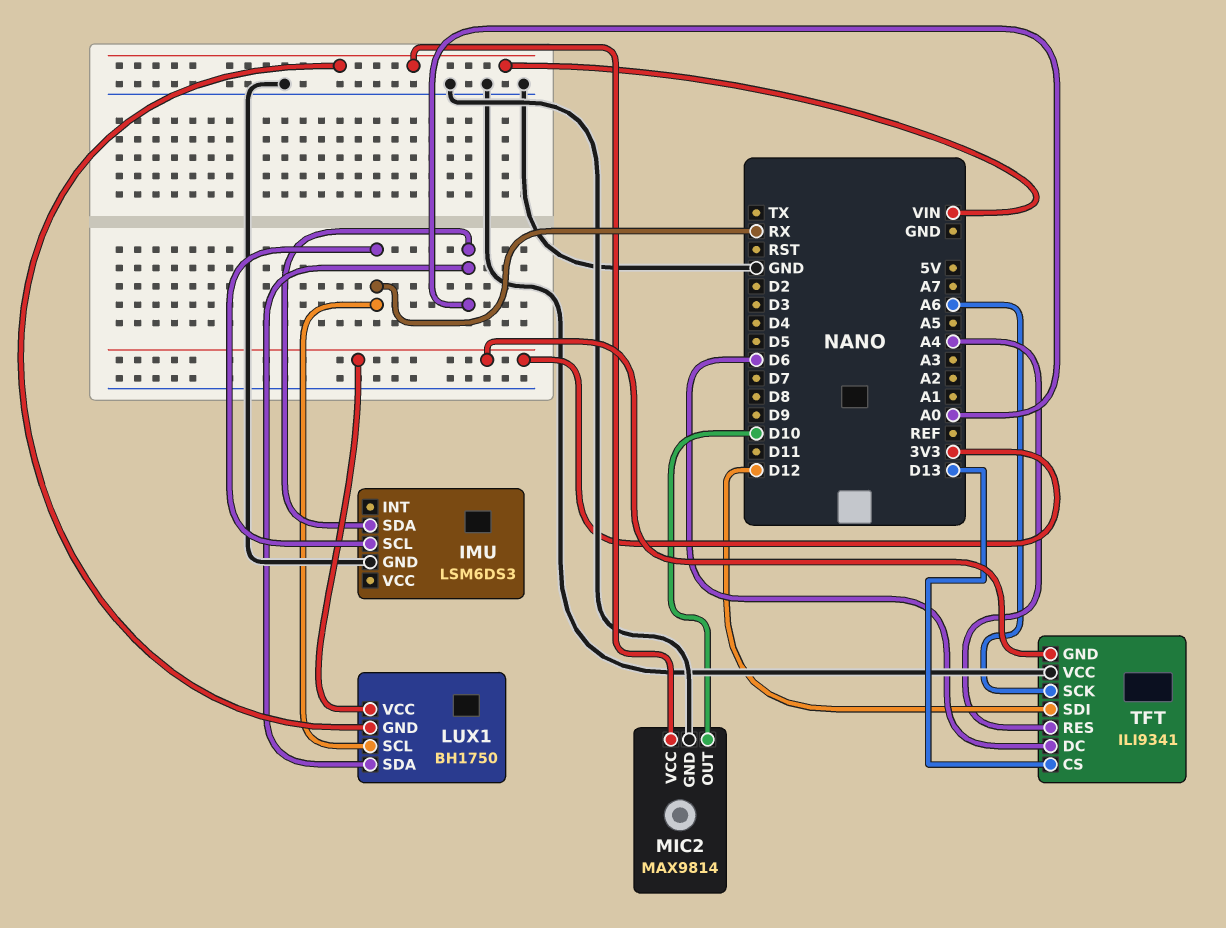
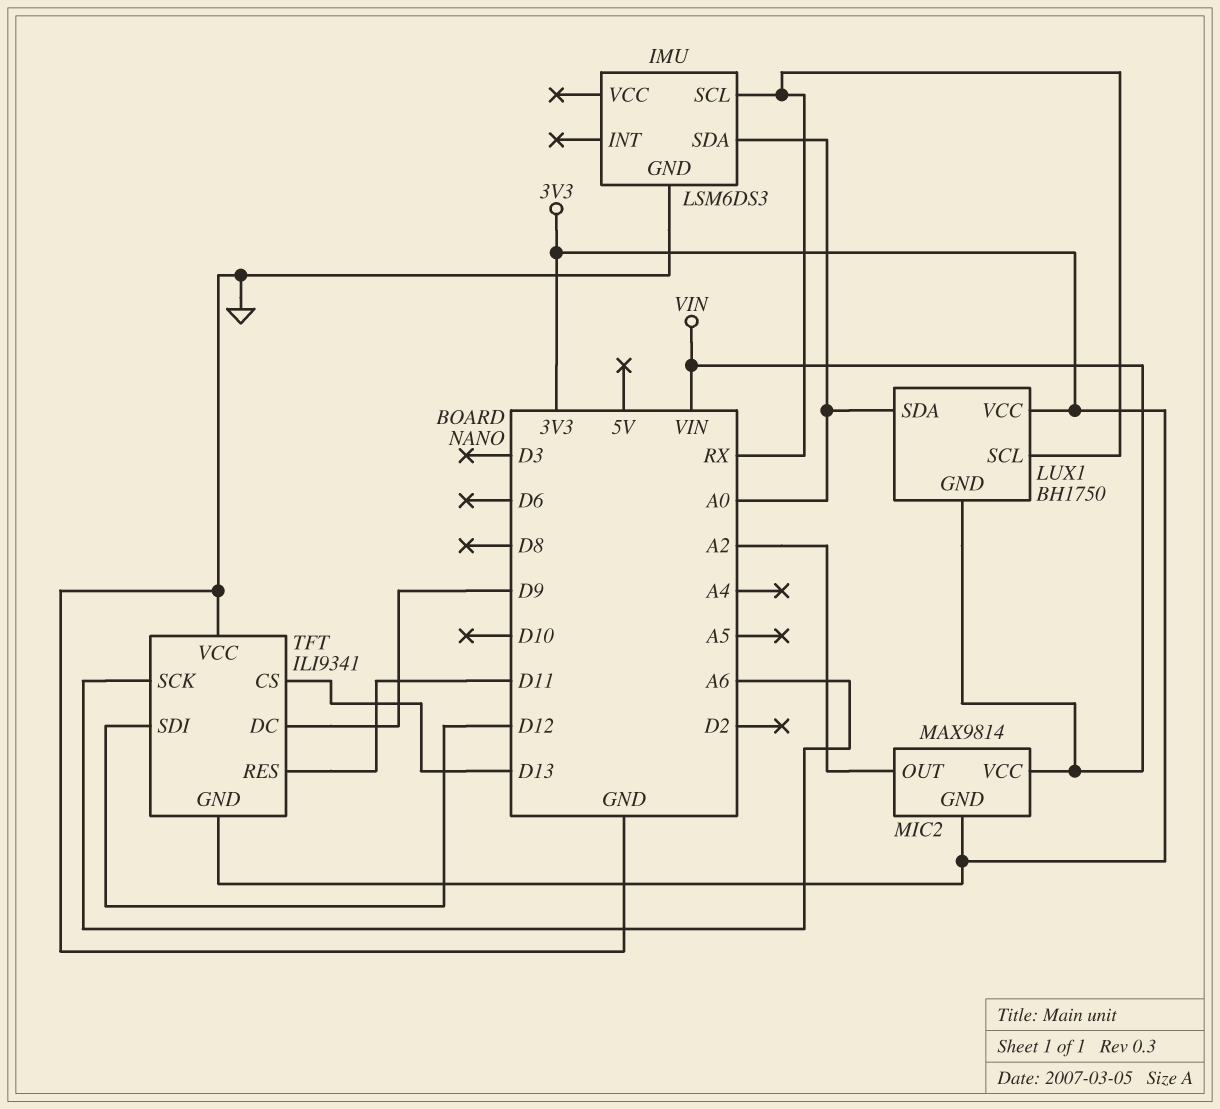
MIC2 pin GND: GND -> 3V3
MIC2 pin OUT: D10 -> A2
TFT pin DC: D6 -> D9
TFT pin RES: A4 -> D11

